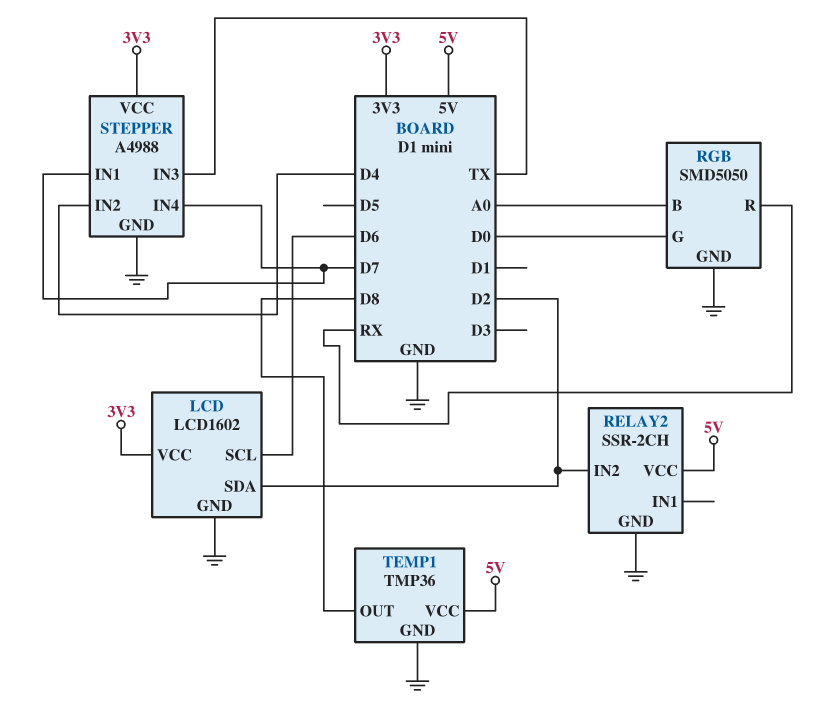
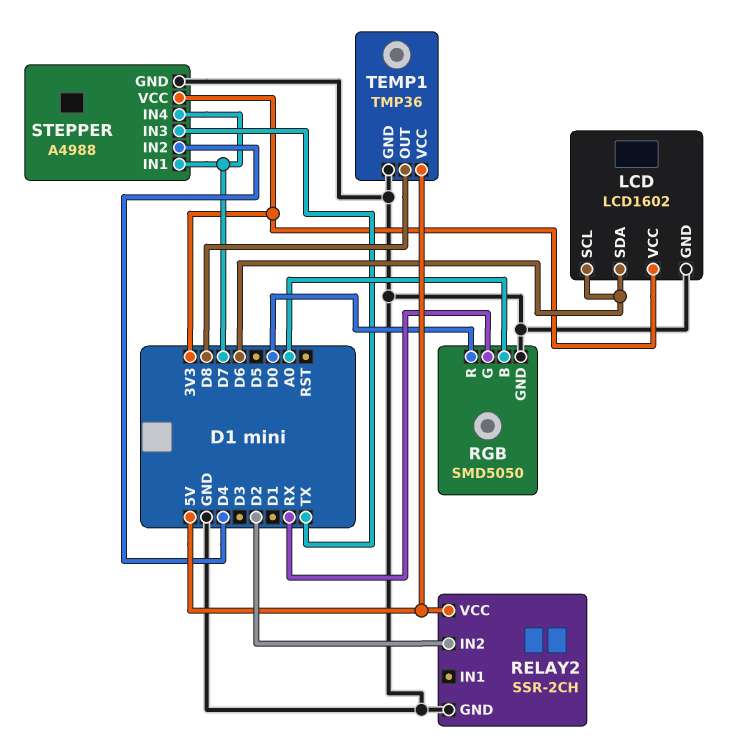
LCD pin SDA: D2 -> D6
RGB pin G: D0 -> RX
RGB pin R: RX -> D0

